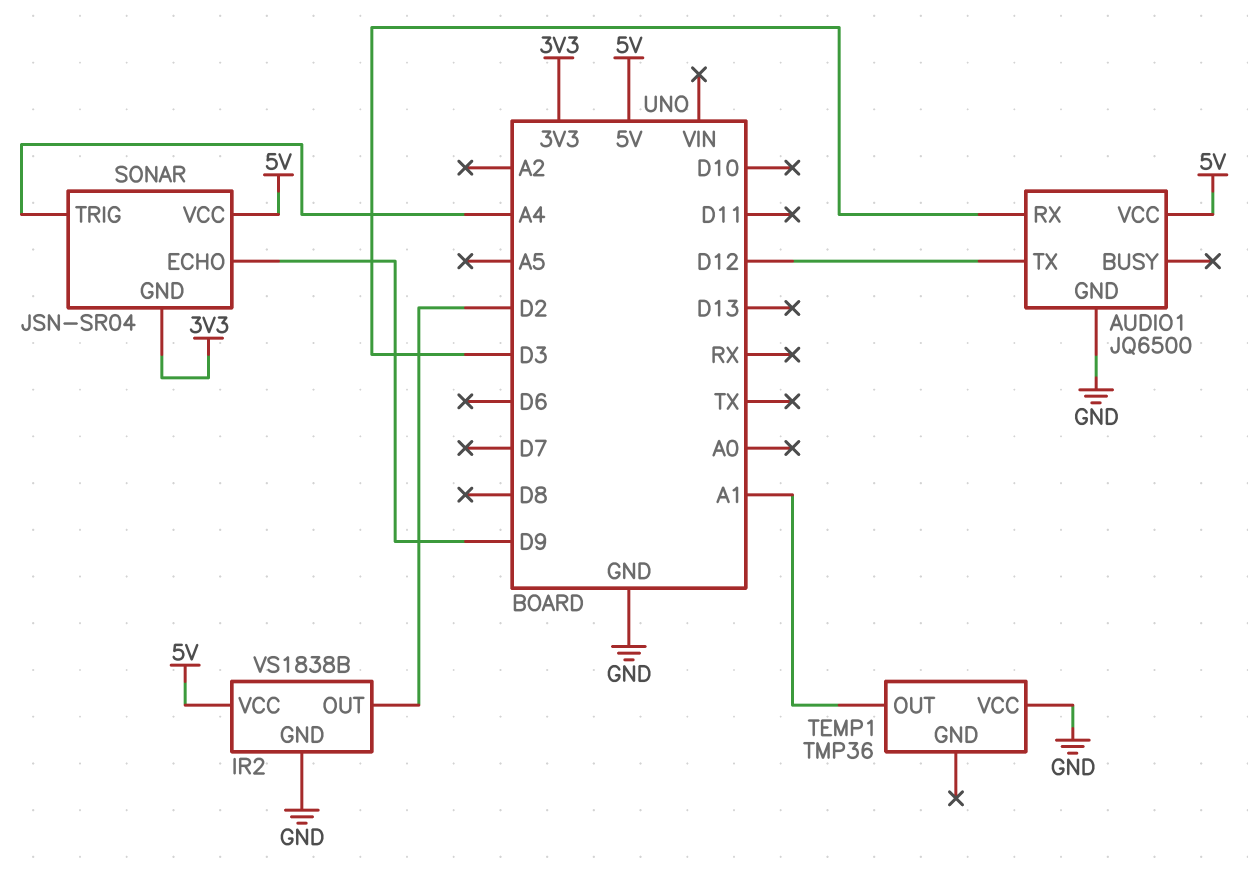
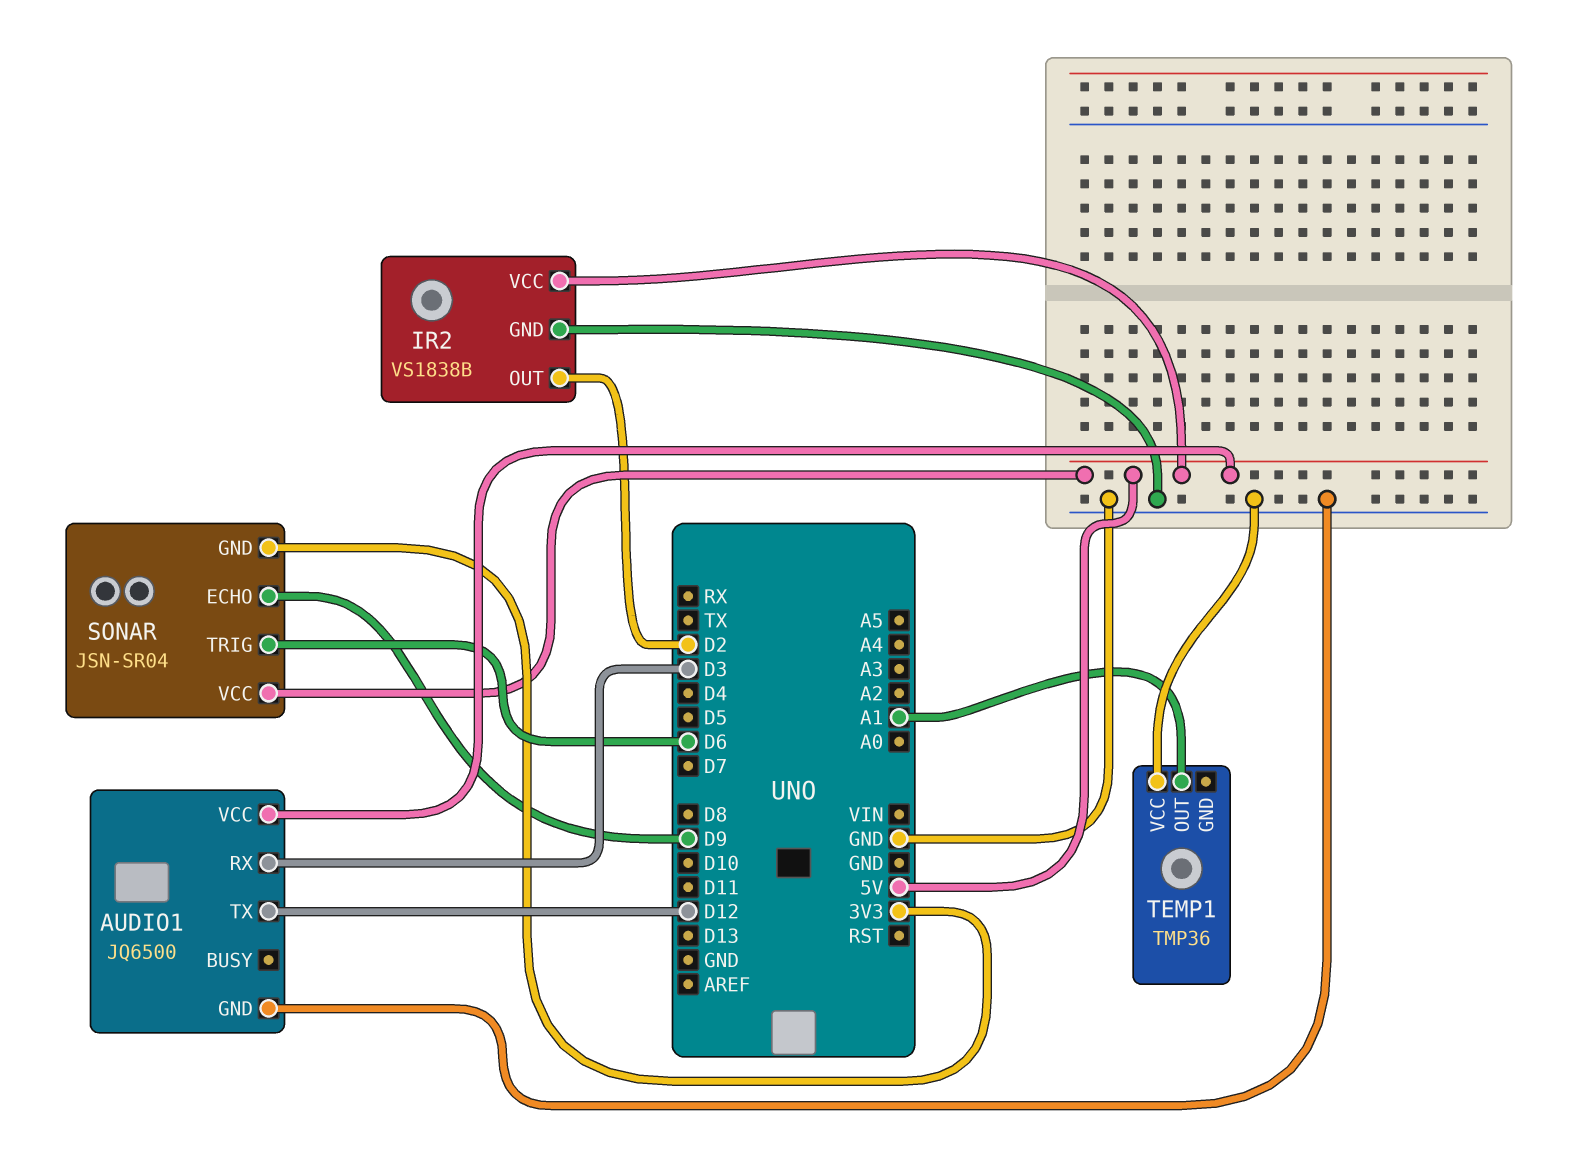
SONAR pin TRIG: A4 -> D6

